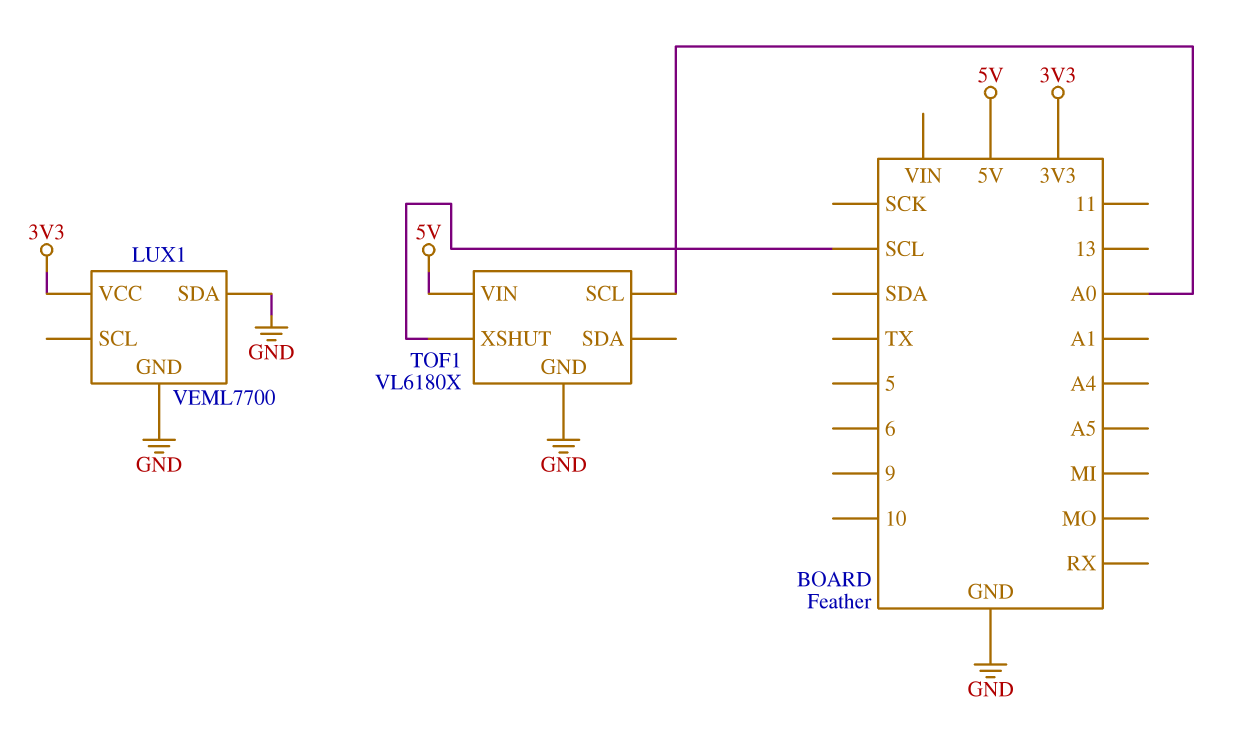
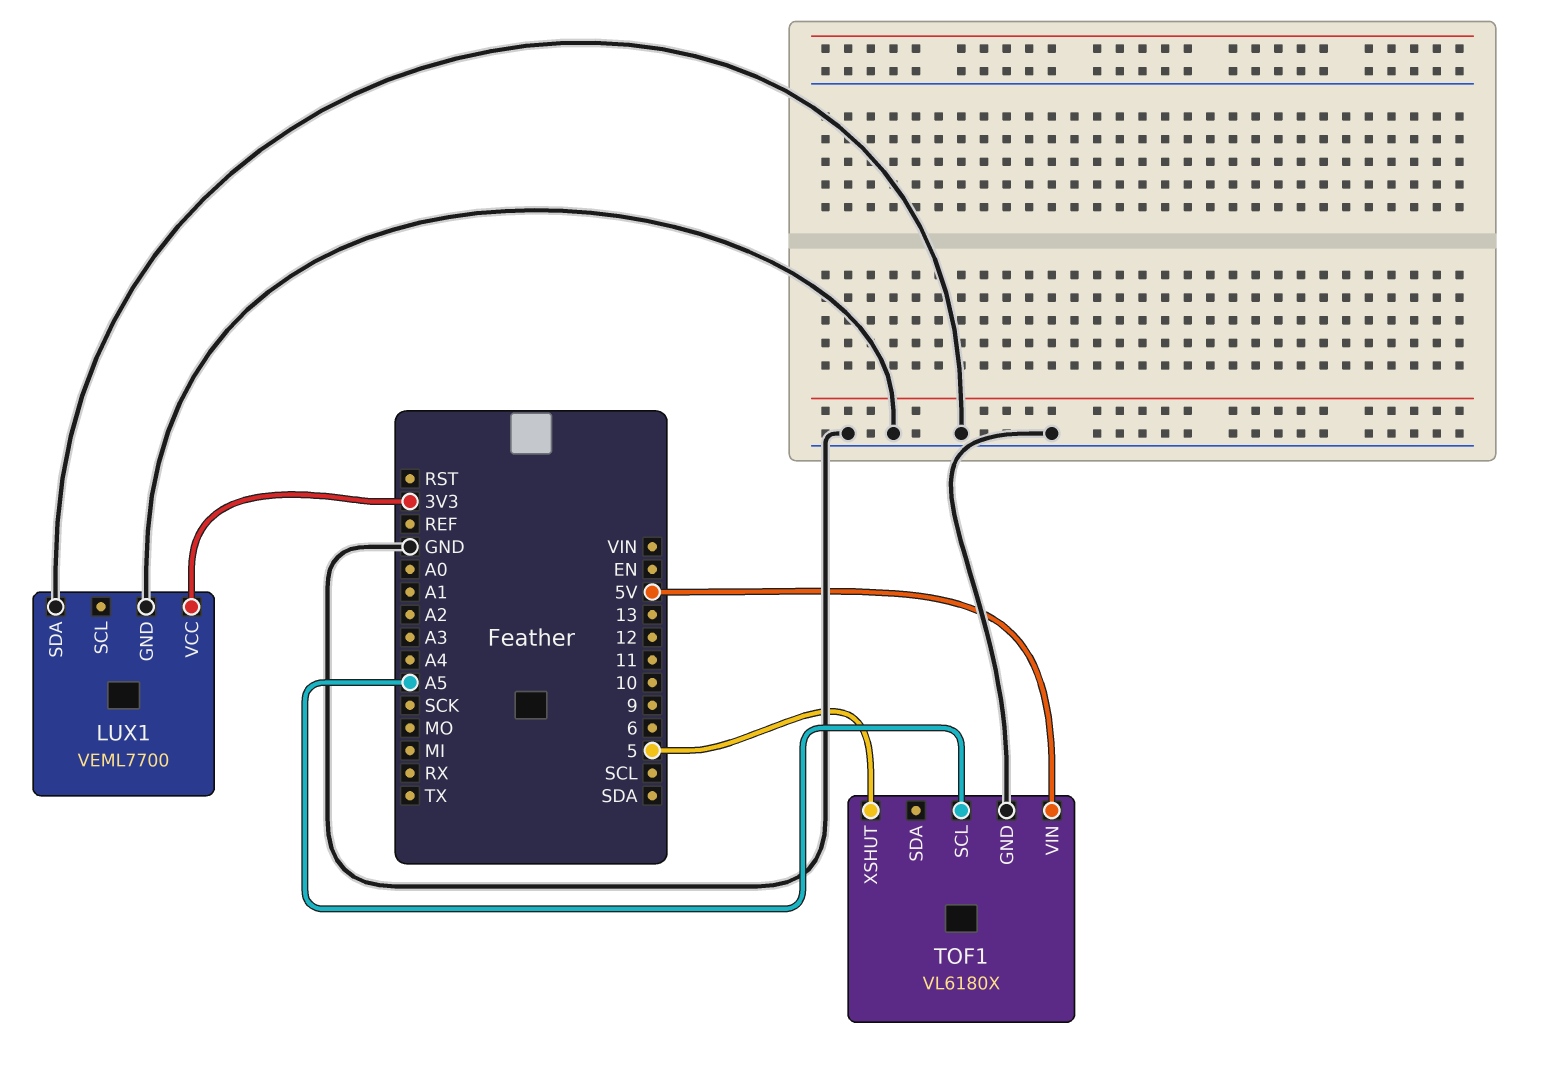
TOF1 pin SCL: A0 -> A5
TOF1 pin XSHUT: SCL -> 5

